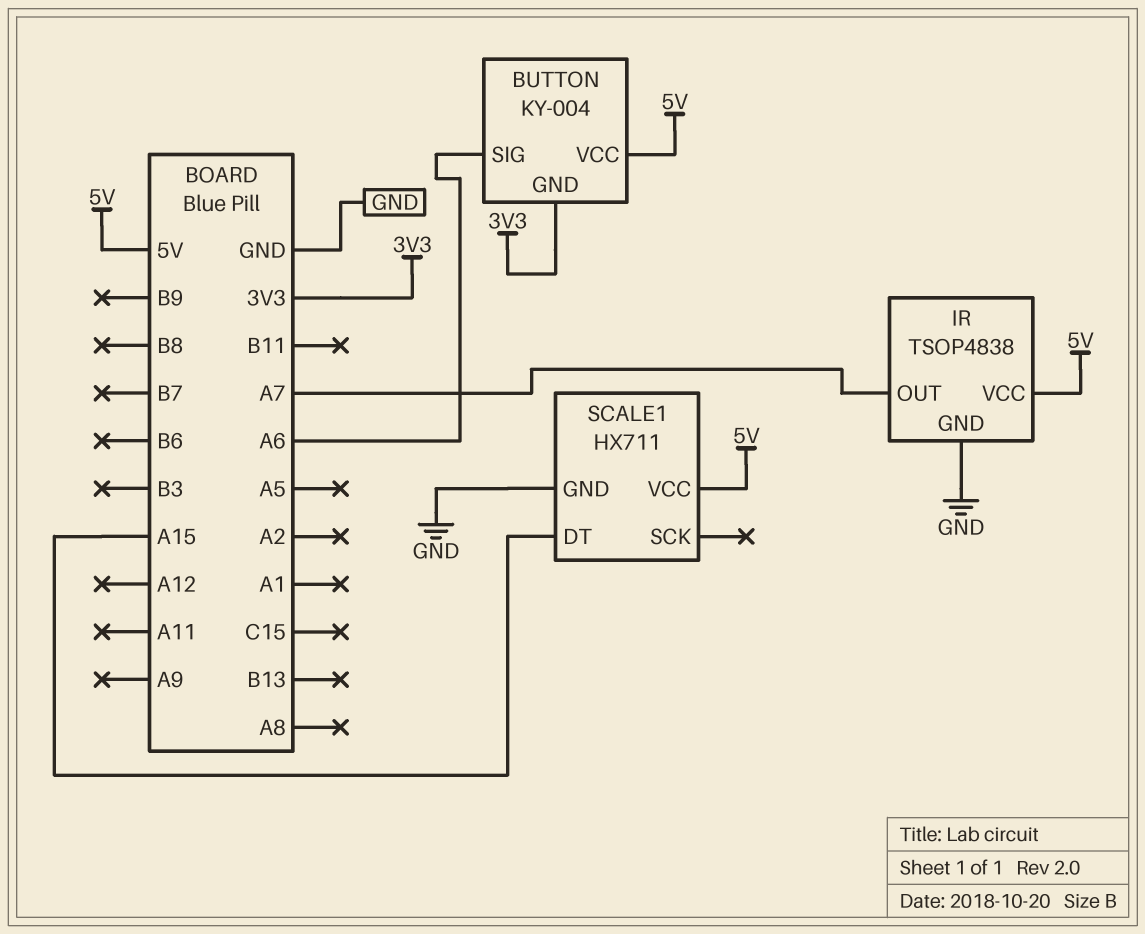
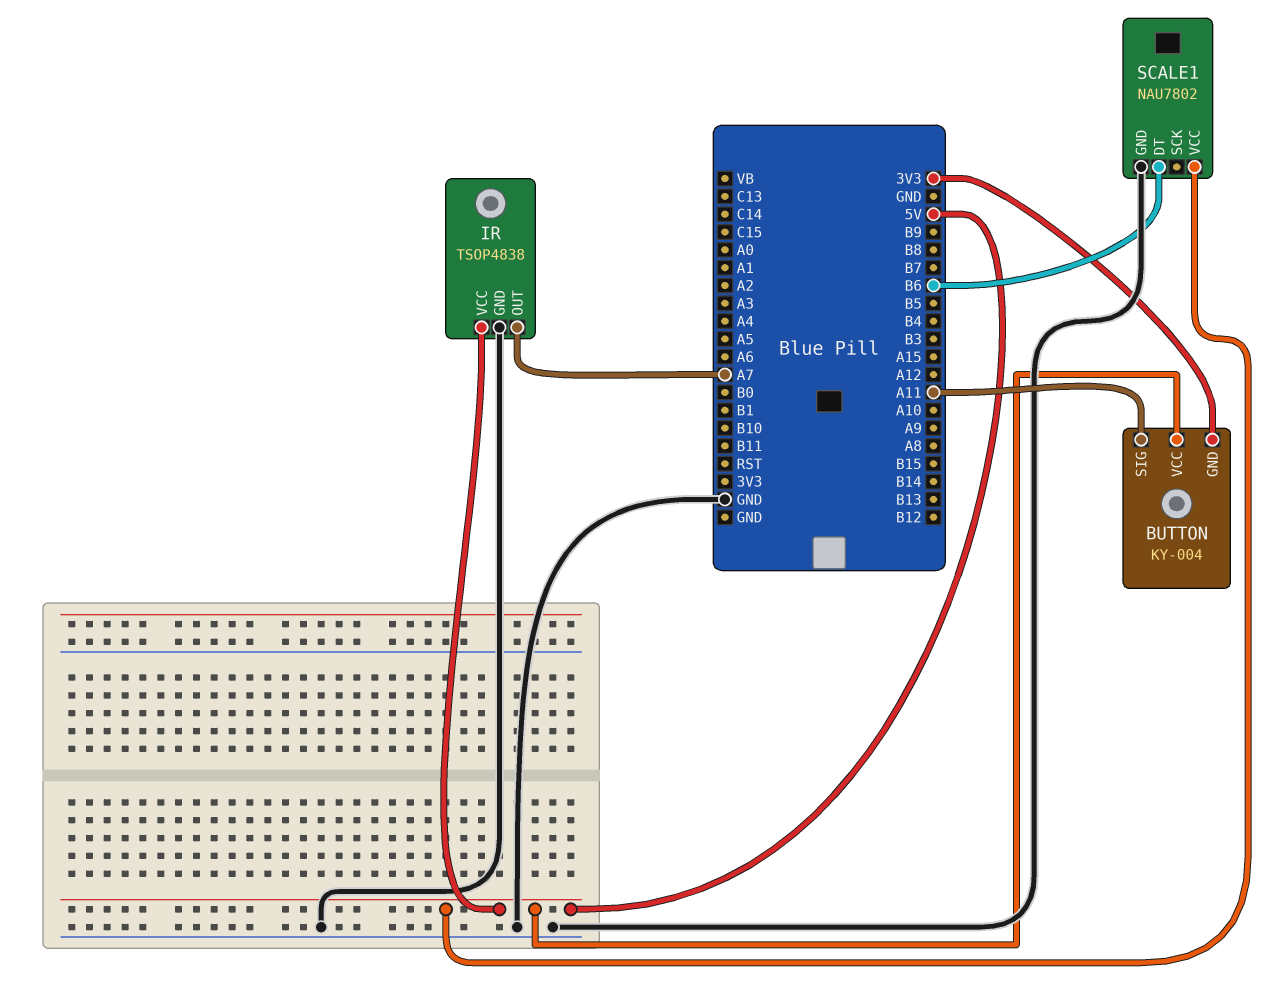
BUTTON pin SIG: A6 -> A11
SCALE1: HX711 -> NAU7802
SCALE1 pin DT: A15 -> B6

